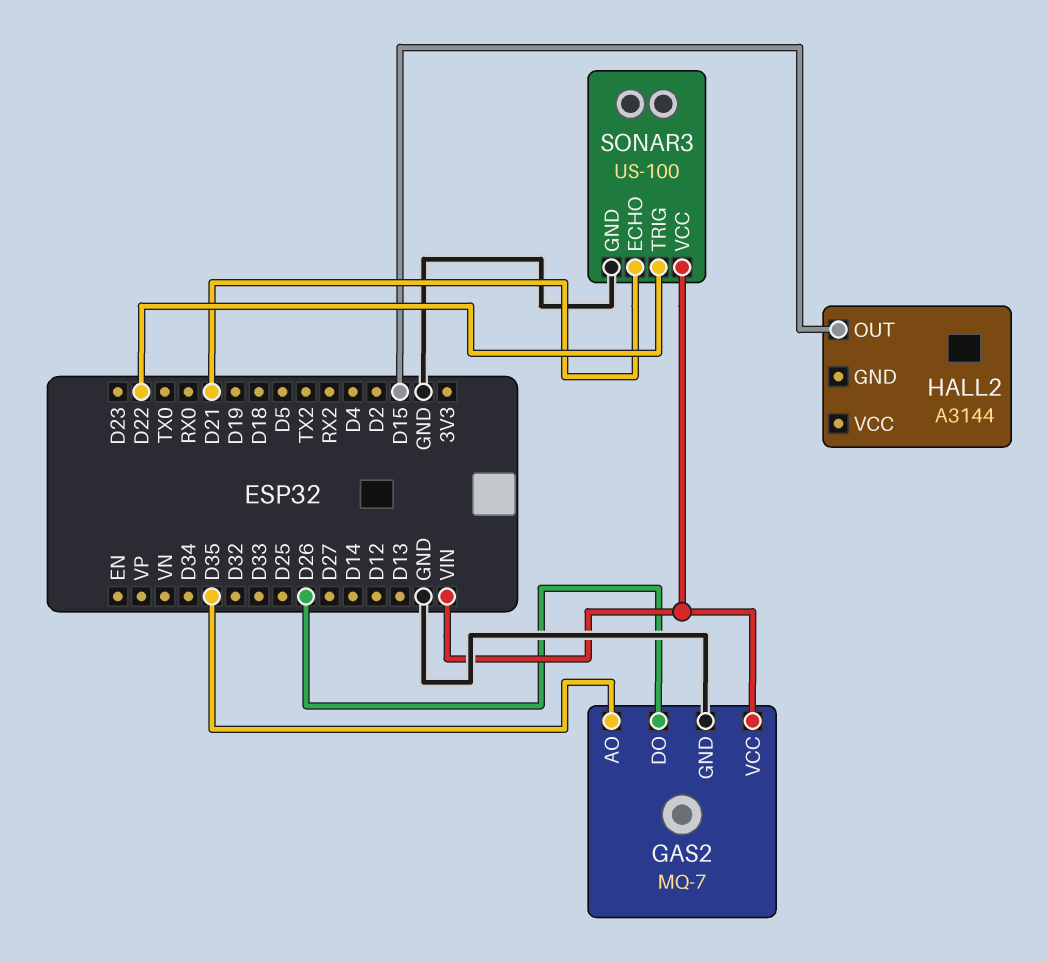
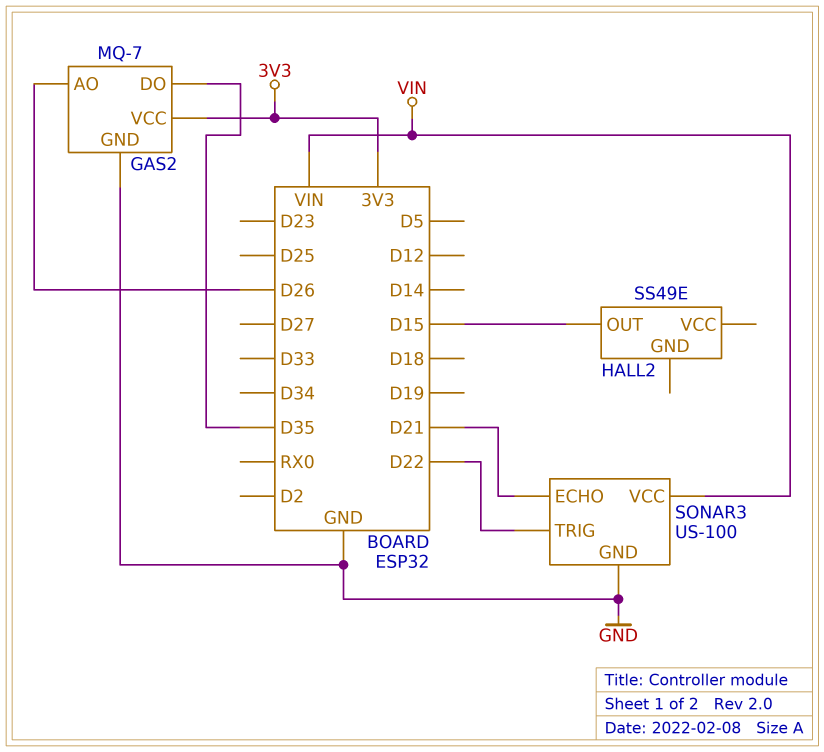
GAS2 pin AO: D35 -> D26
GAS2 pin DO: D26 -> D35
GAS2 pin VCC: VIN -> 3V3
HALL2: A3144 -> SS49E

